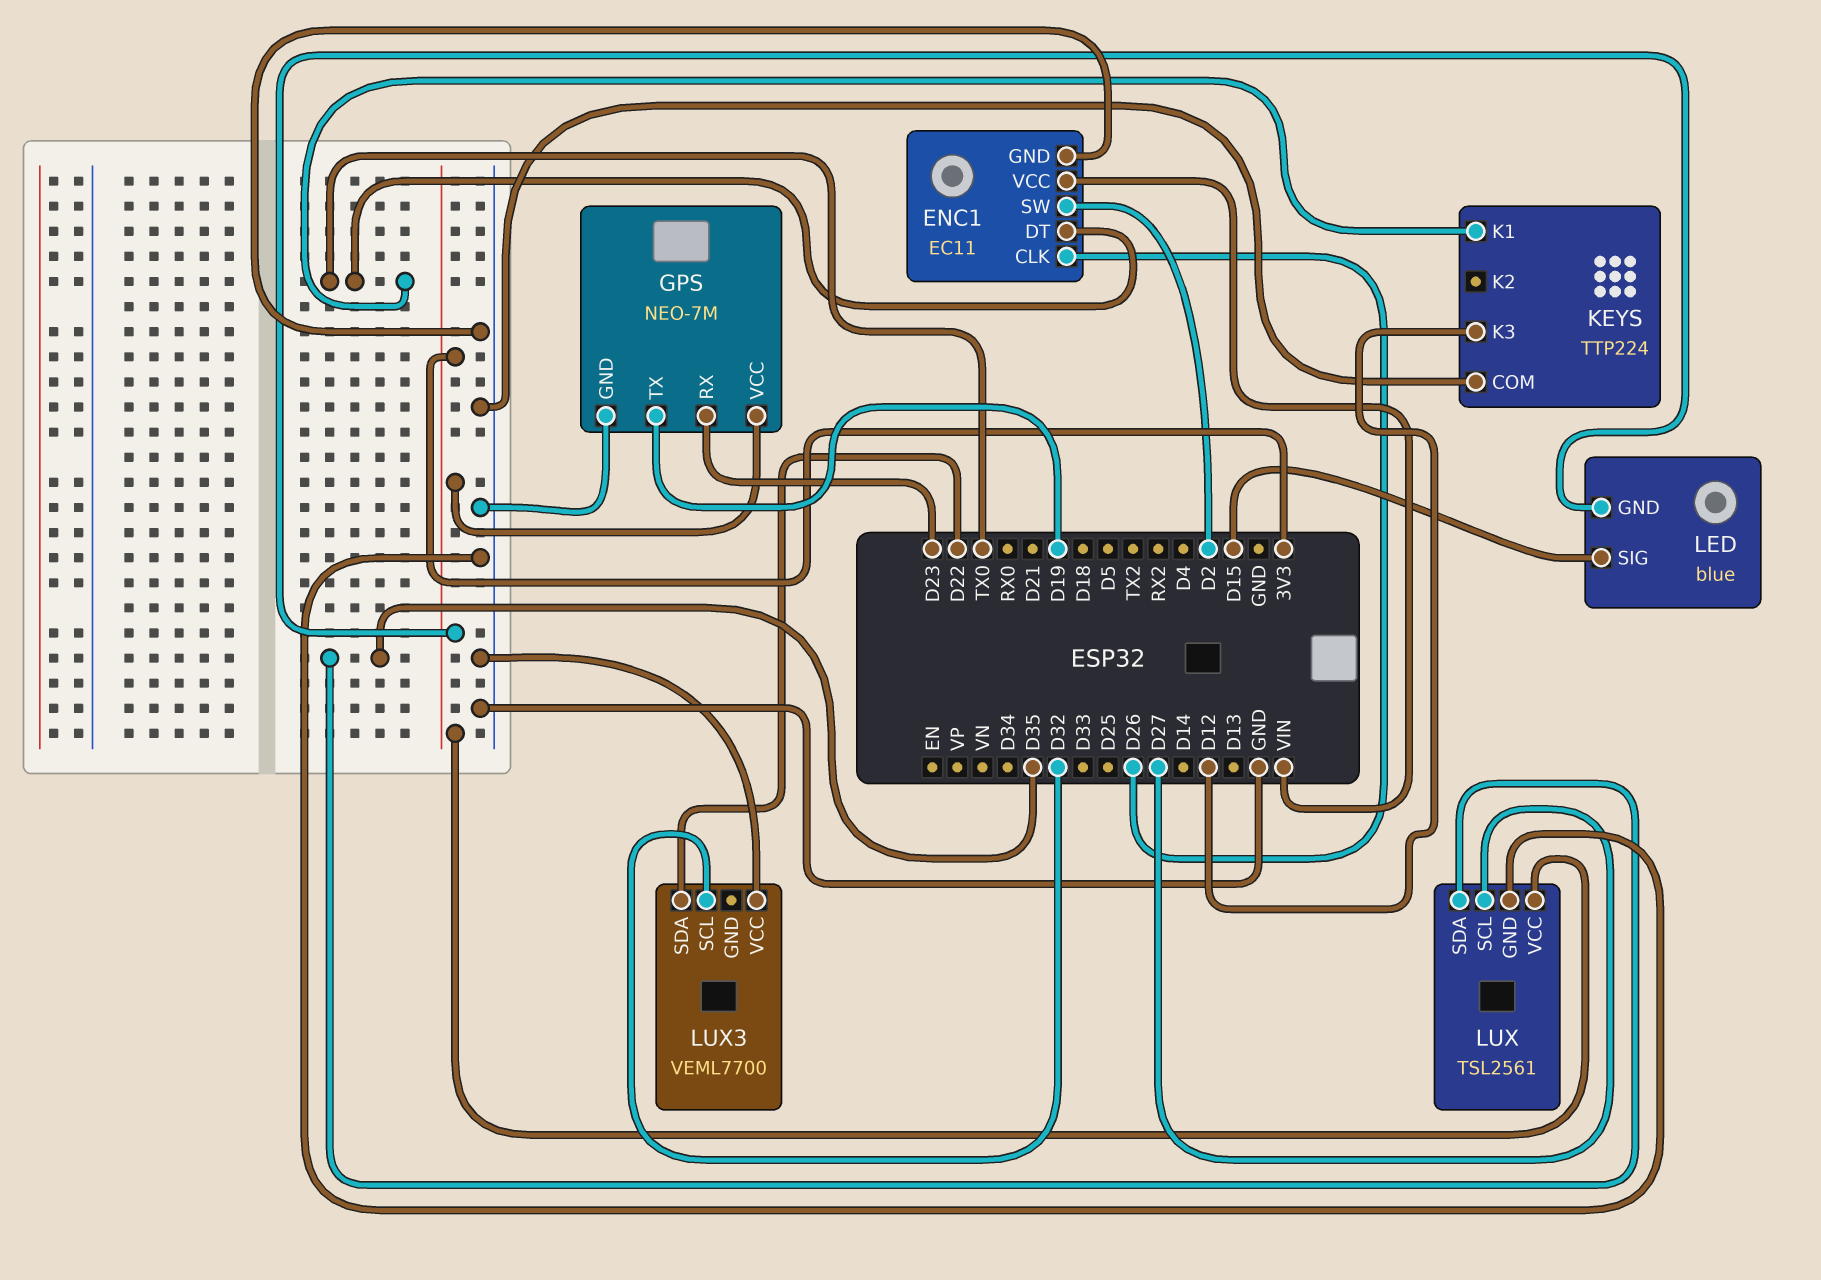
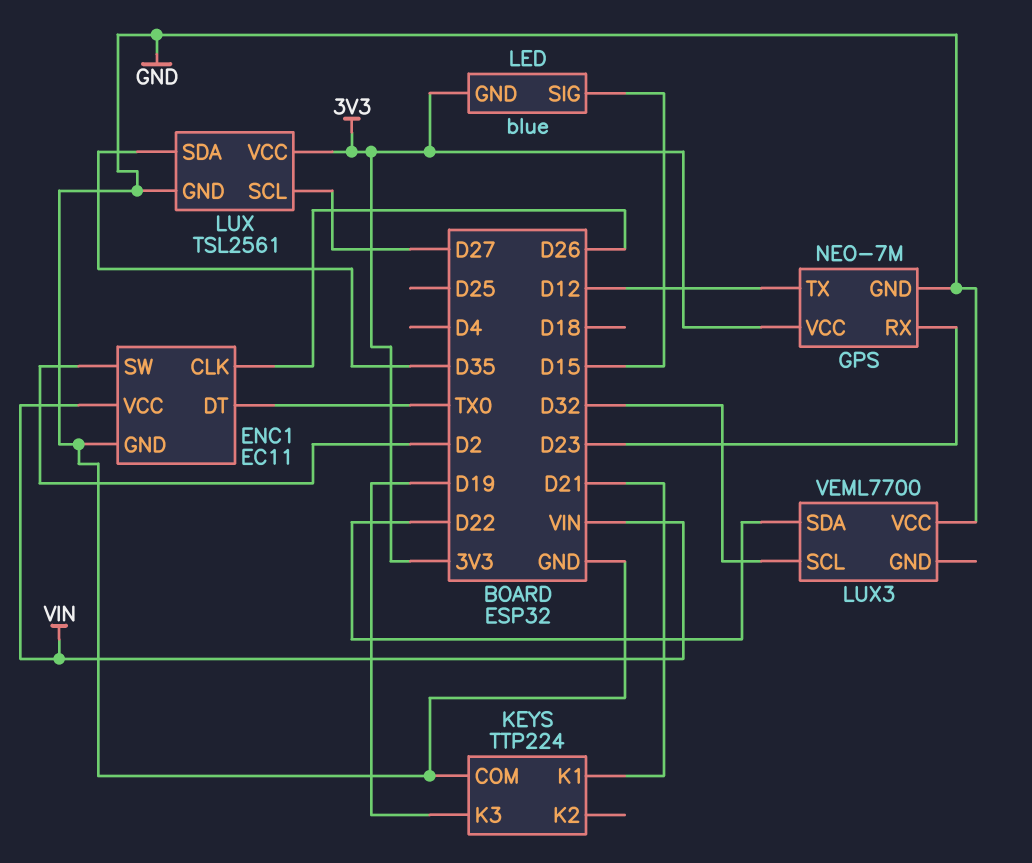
GPS pin TX: D19 -> D12
KEYS pin K1: TX0 -> D21
KEYS pin K3: D12 -> D19

